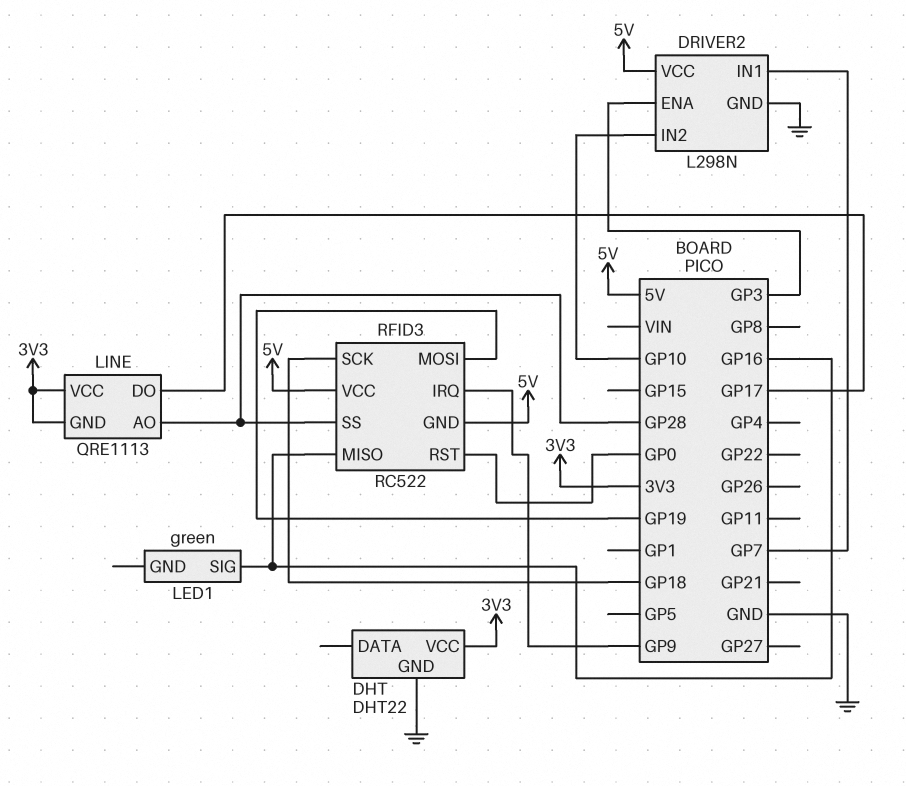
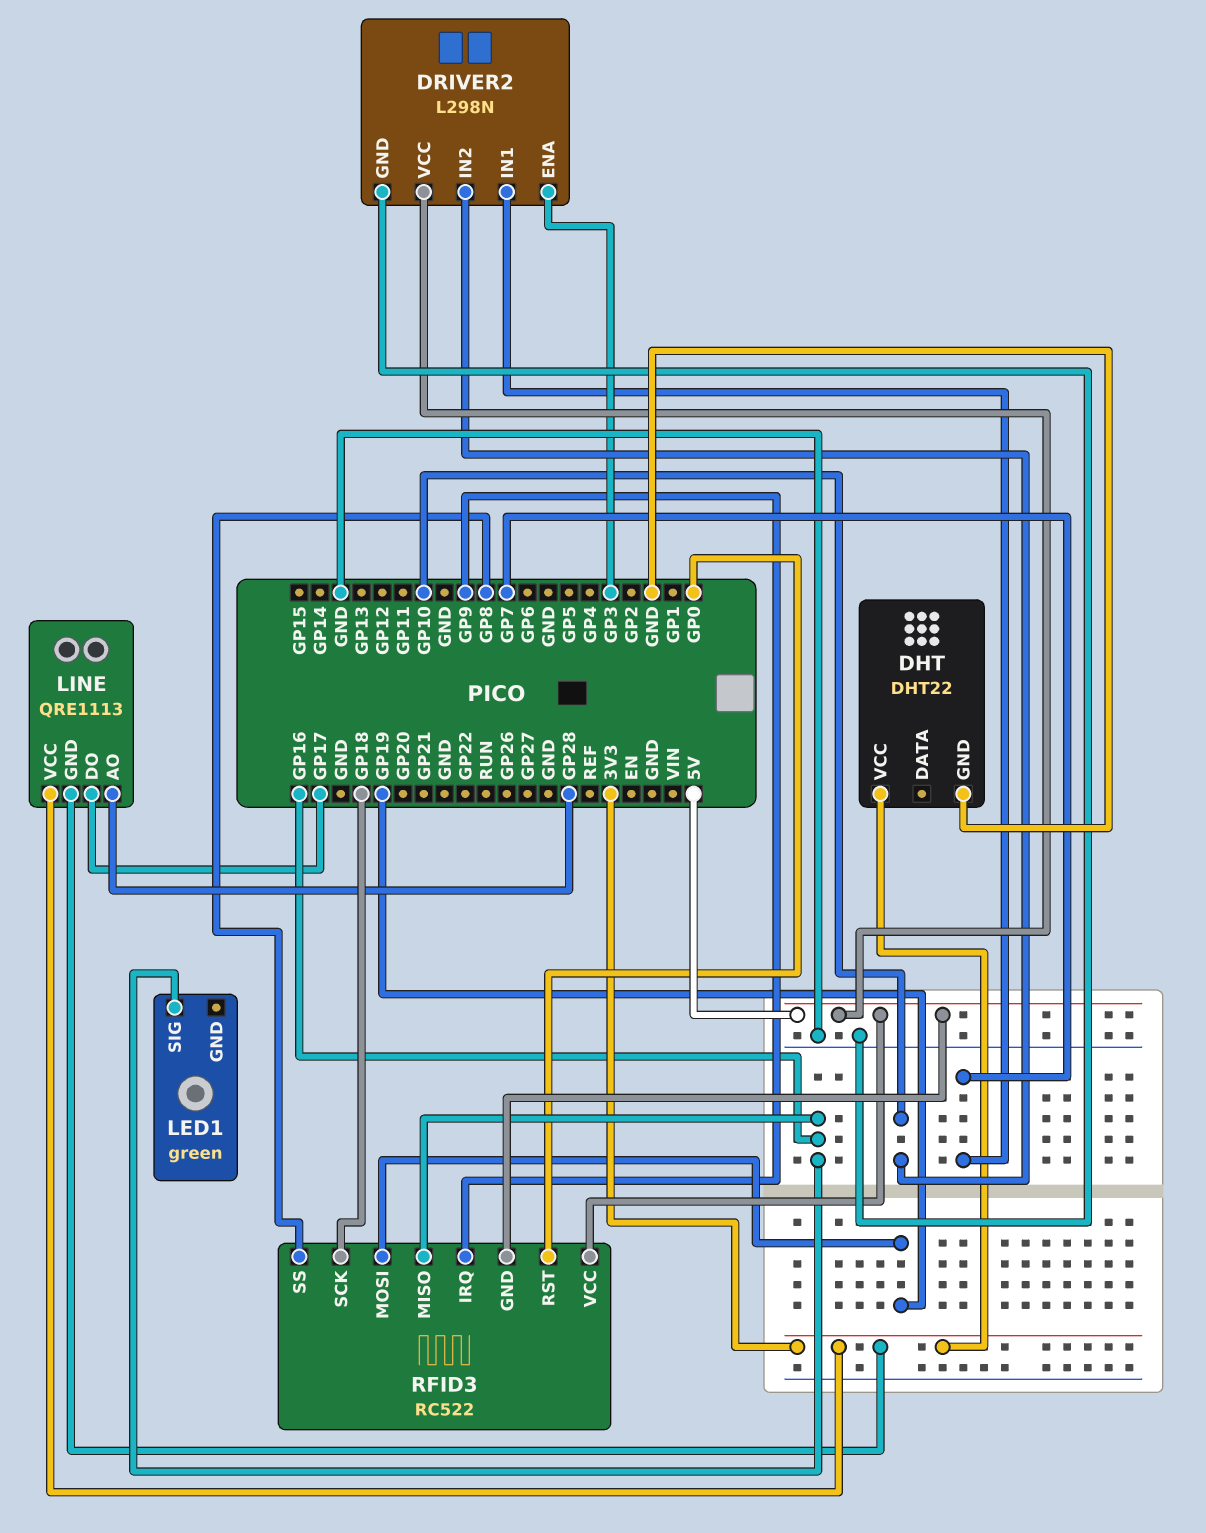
RFID3 pin SS: GP28 -> GP8

